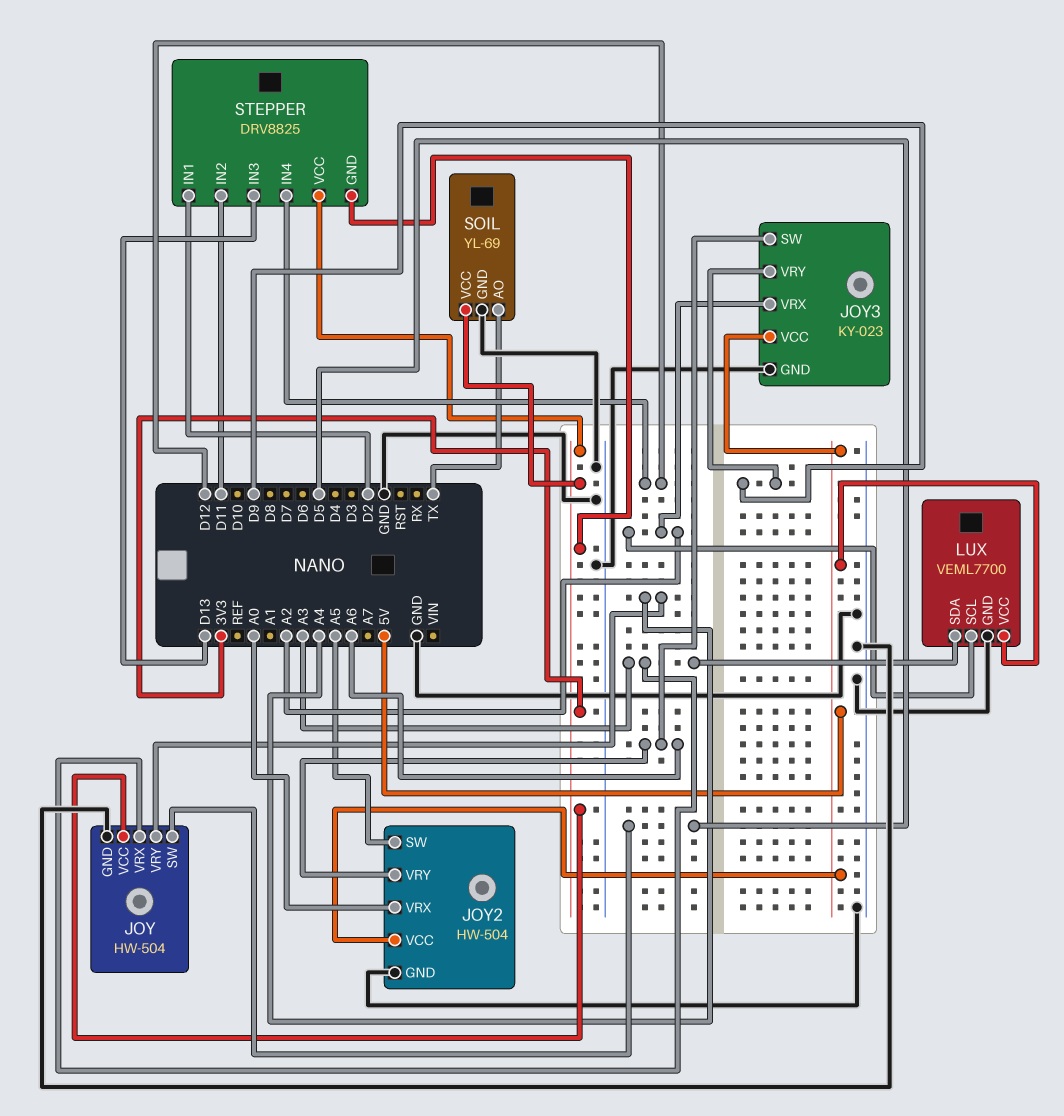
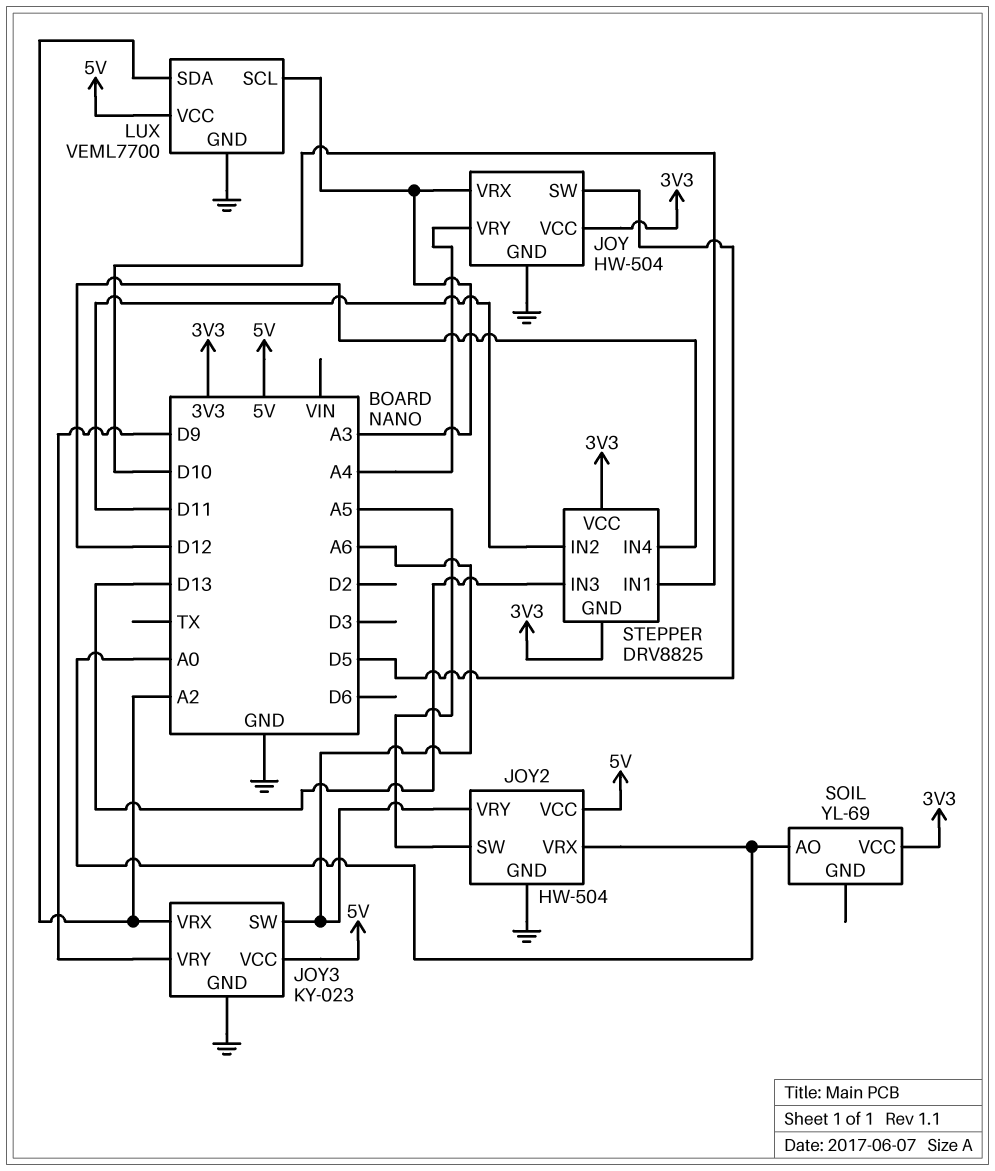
LUX pin SCL: A2 -> A3
LUX pin SDA: A3 -> A2
SOIL pin AO: TX -> A0
SOIL pin GND: GND -> none
STEPPER pin IN1: D2 -> D10

